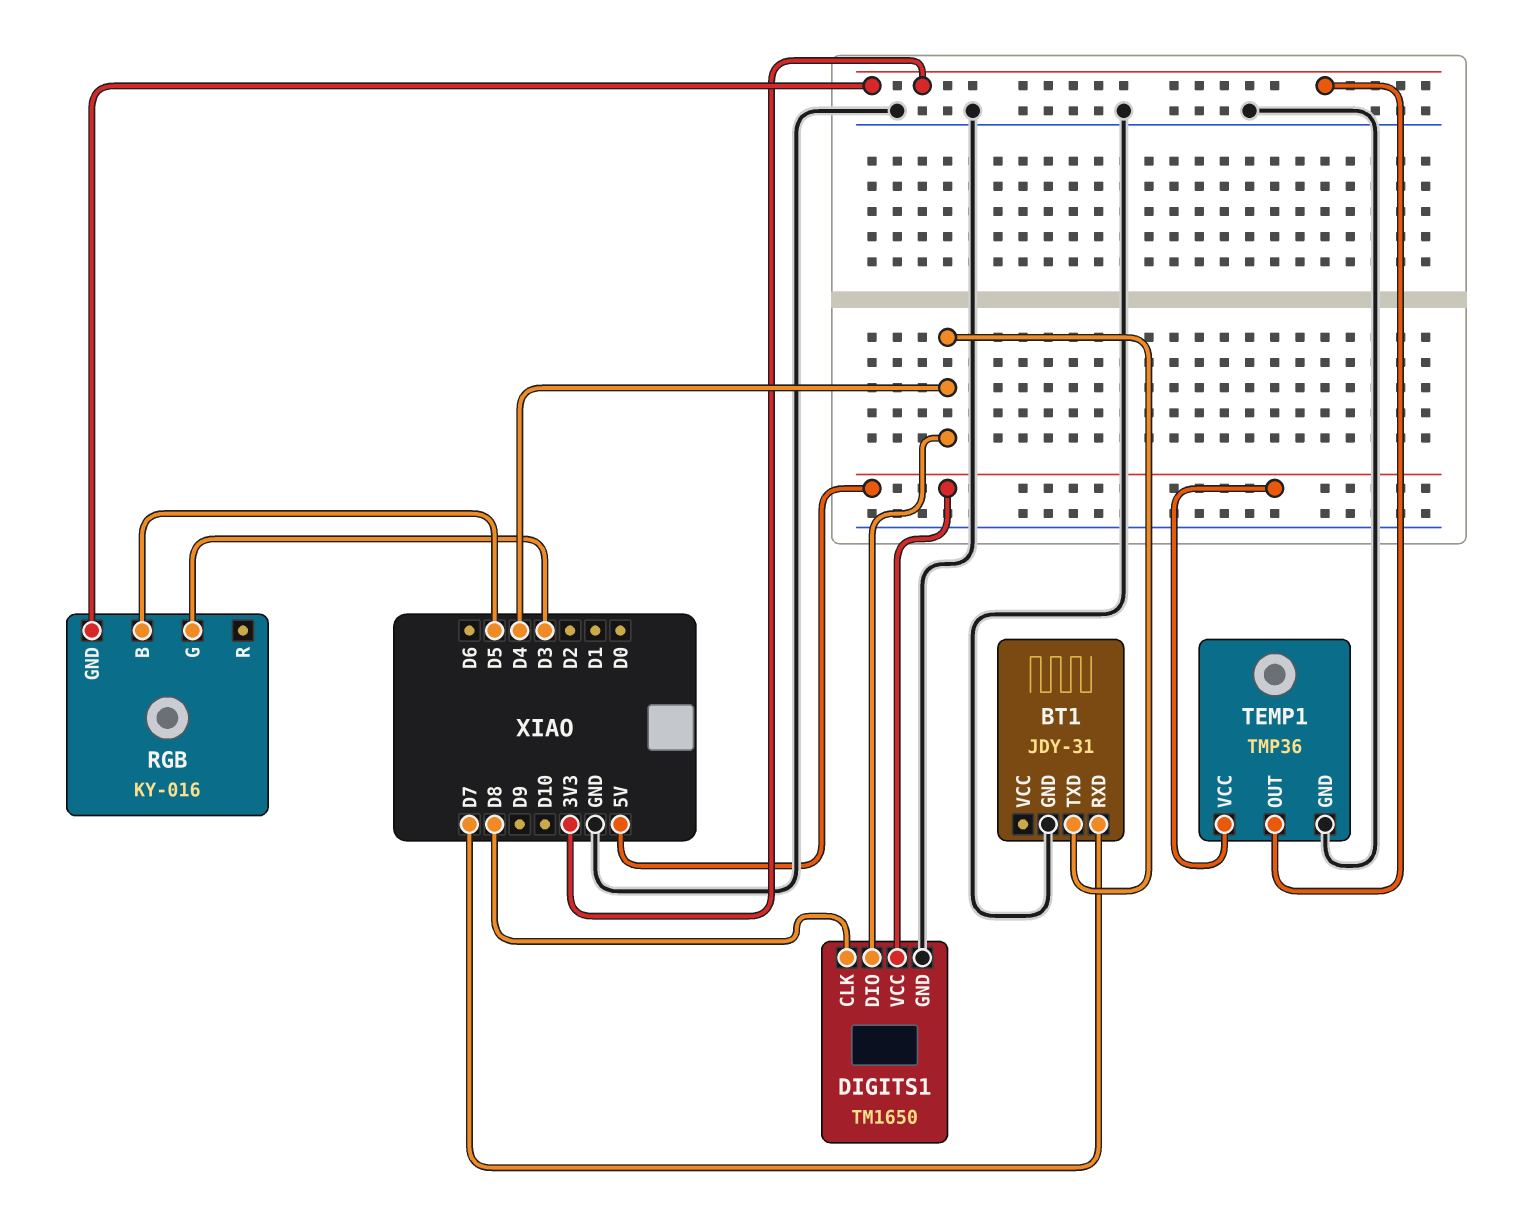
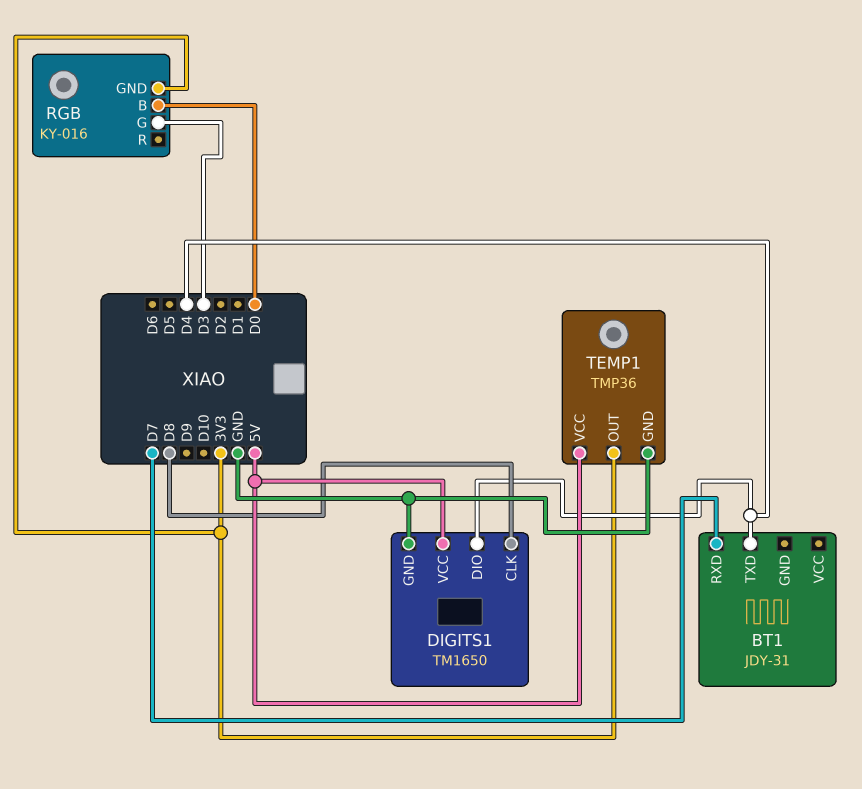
BT1 pin GND: GND -> none
RGB pin B: D5 -> D0

